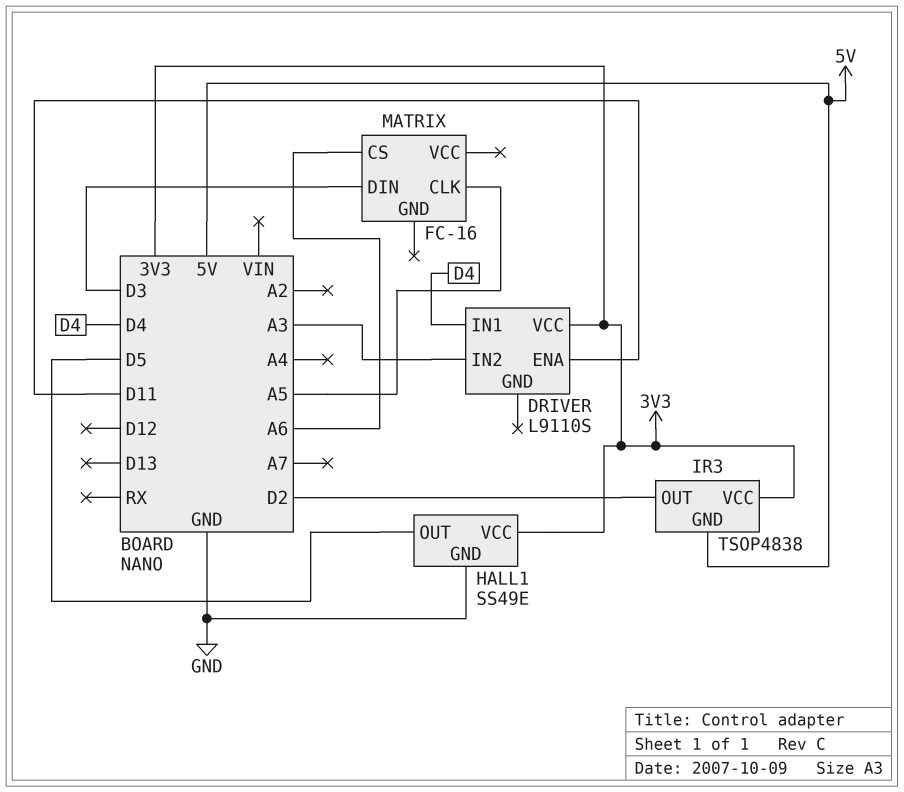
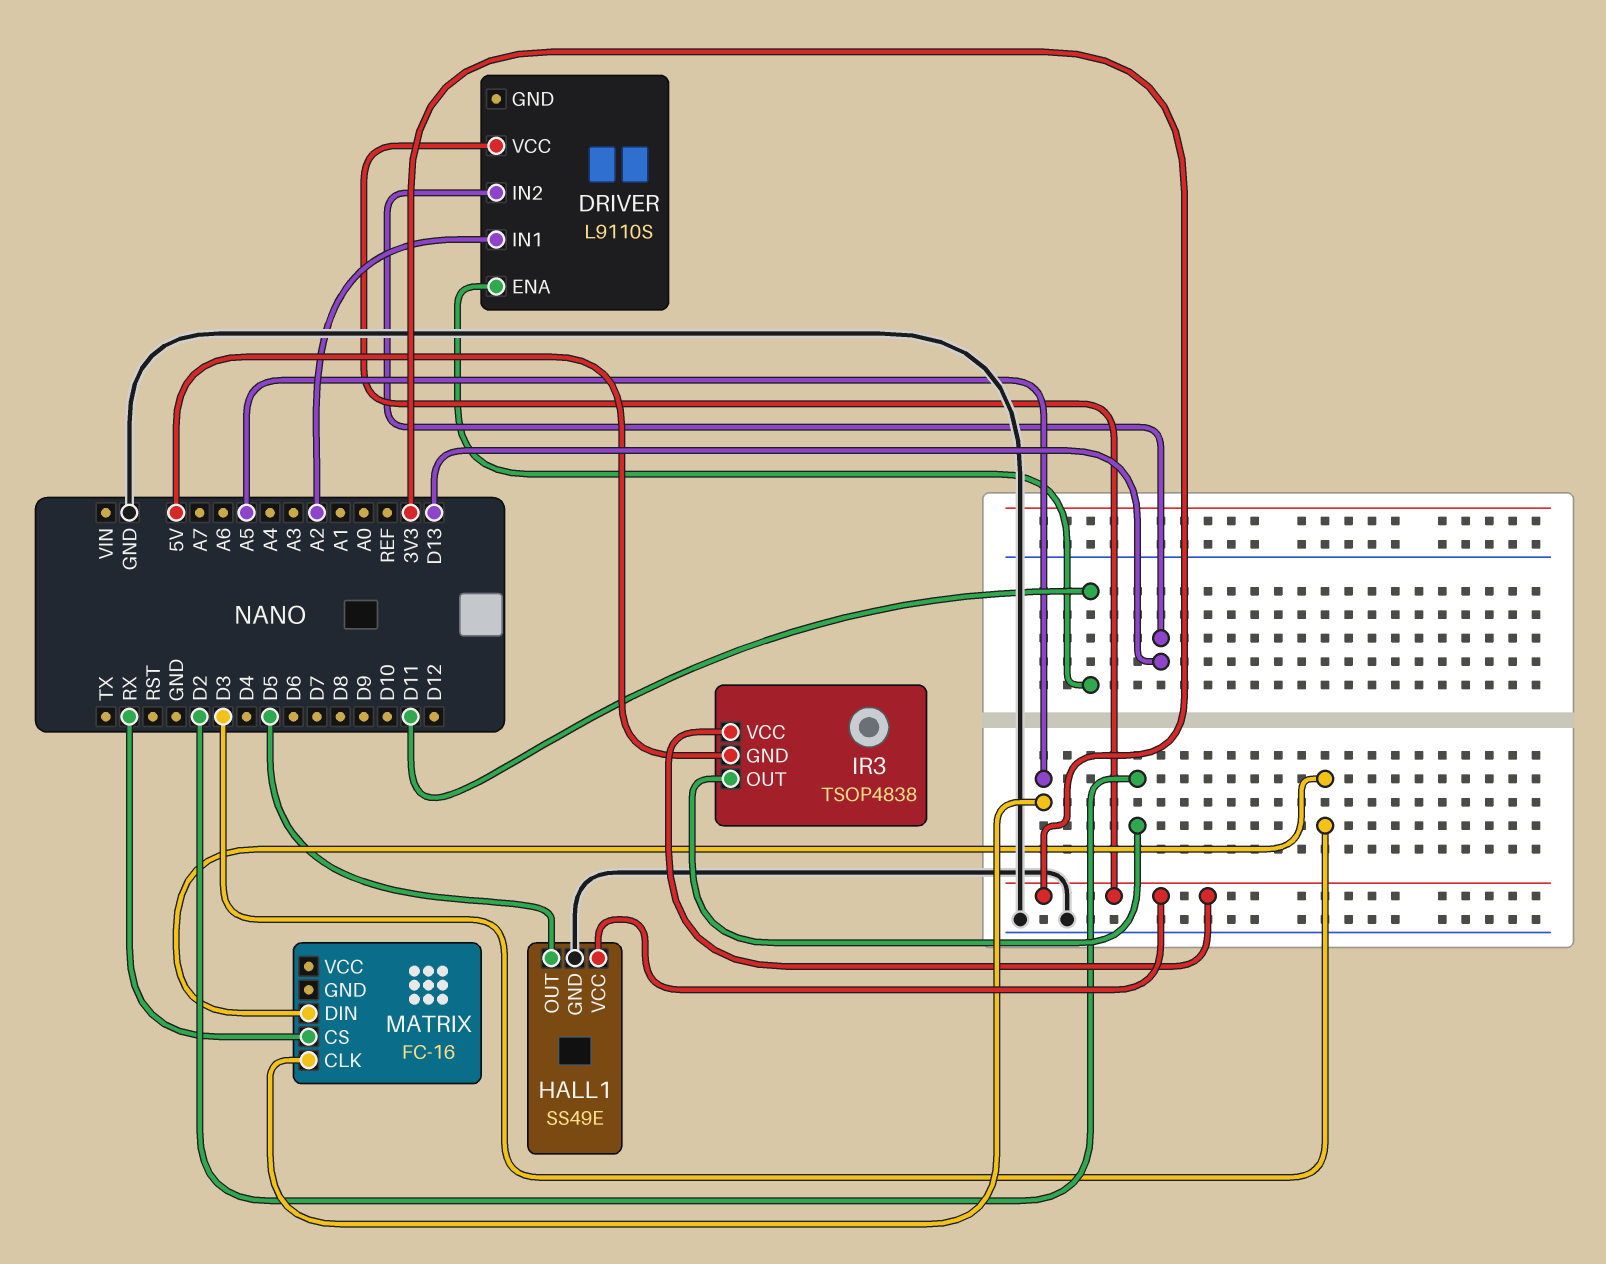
DRIVER pin IN1: D4 -> A2
DRIVER pin IN2: A3 -> D13
MATRIX pin CS: A6 -> RX

